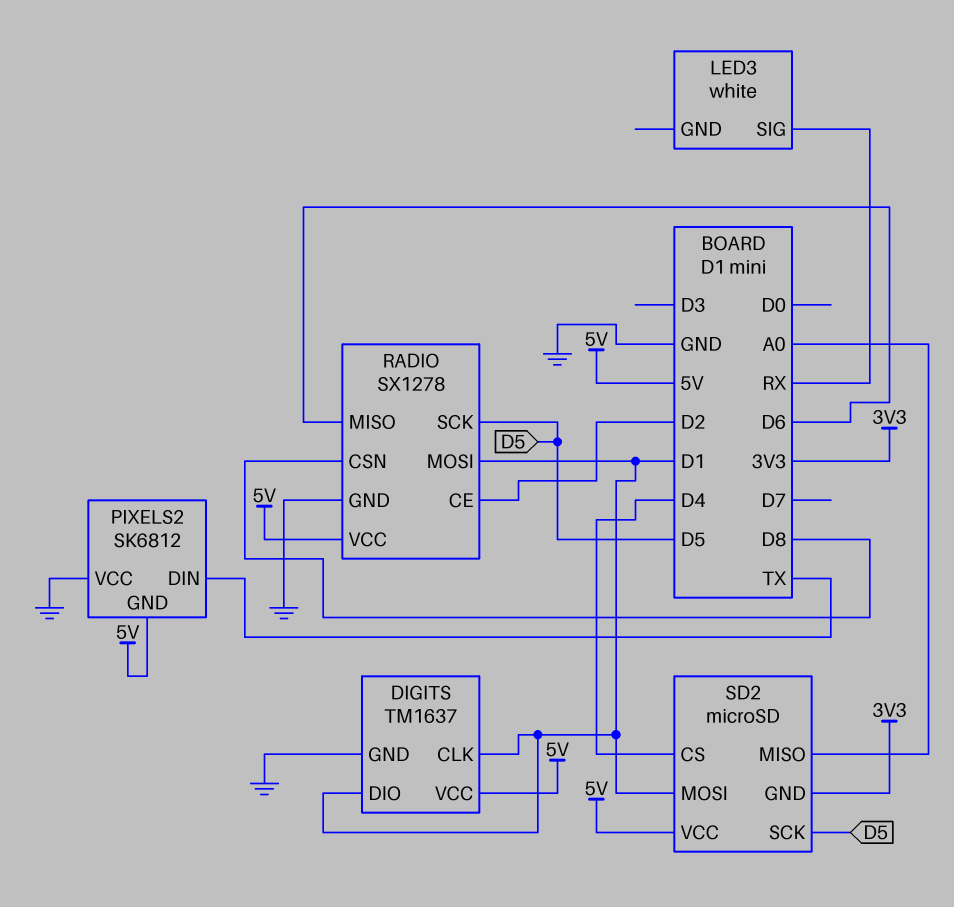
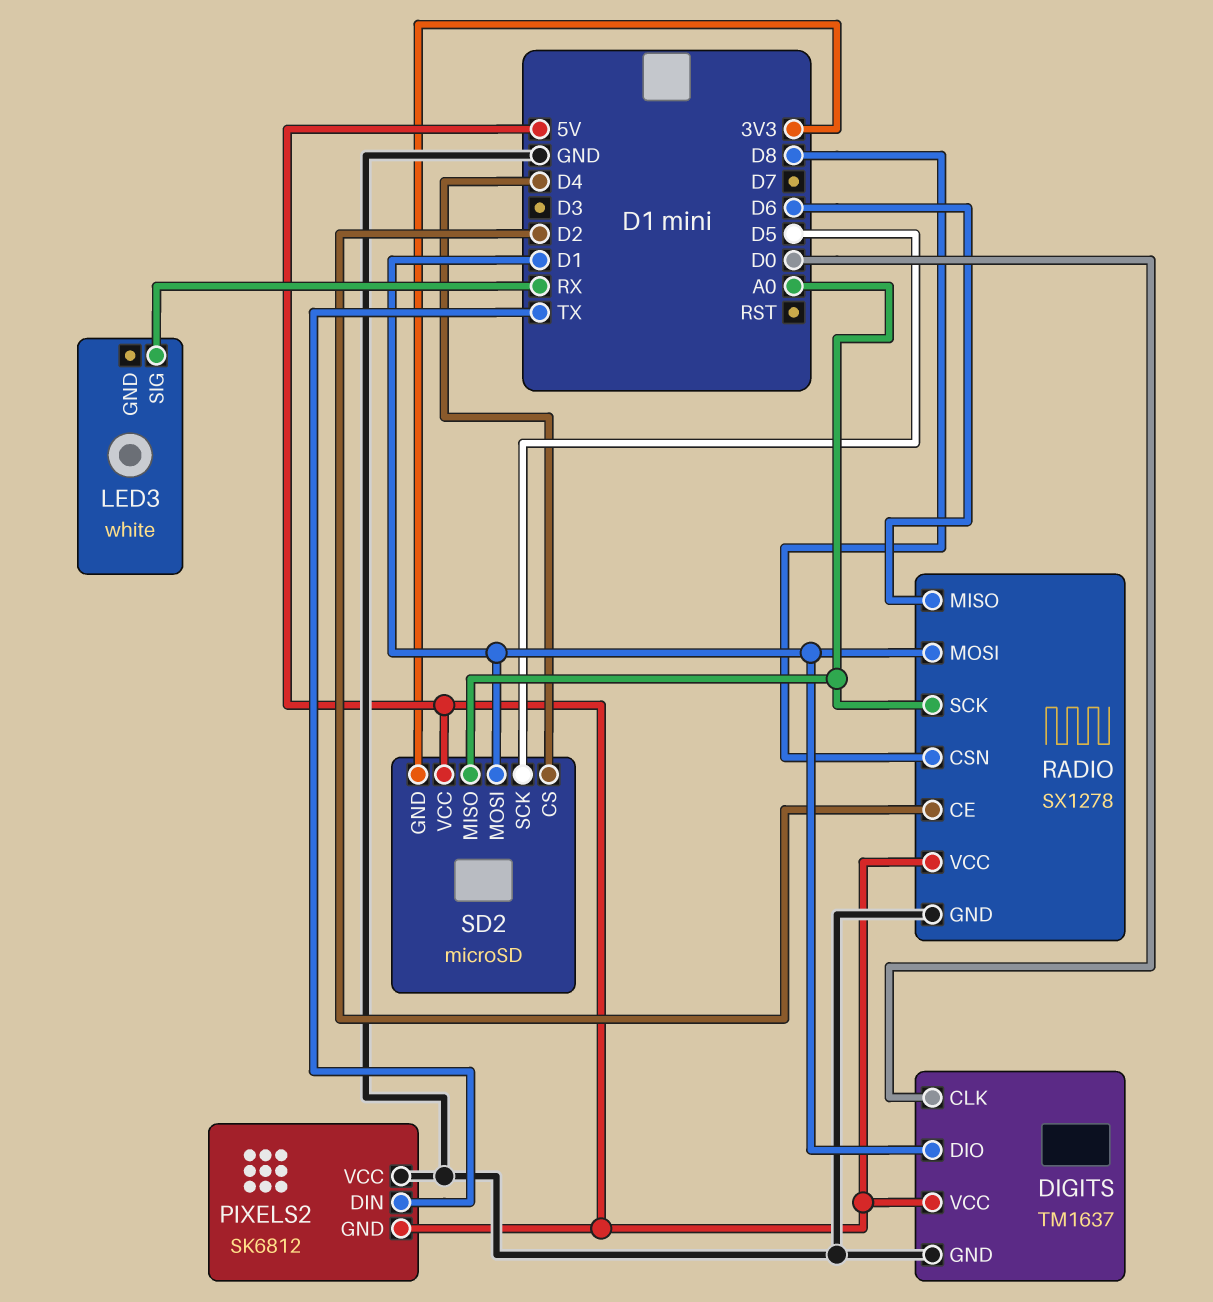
DIGITS pin CLK: D1 -> D0
RADIO pin SCK: D5 -> A0

